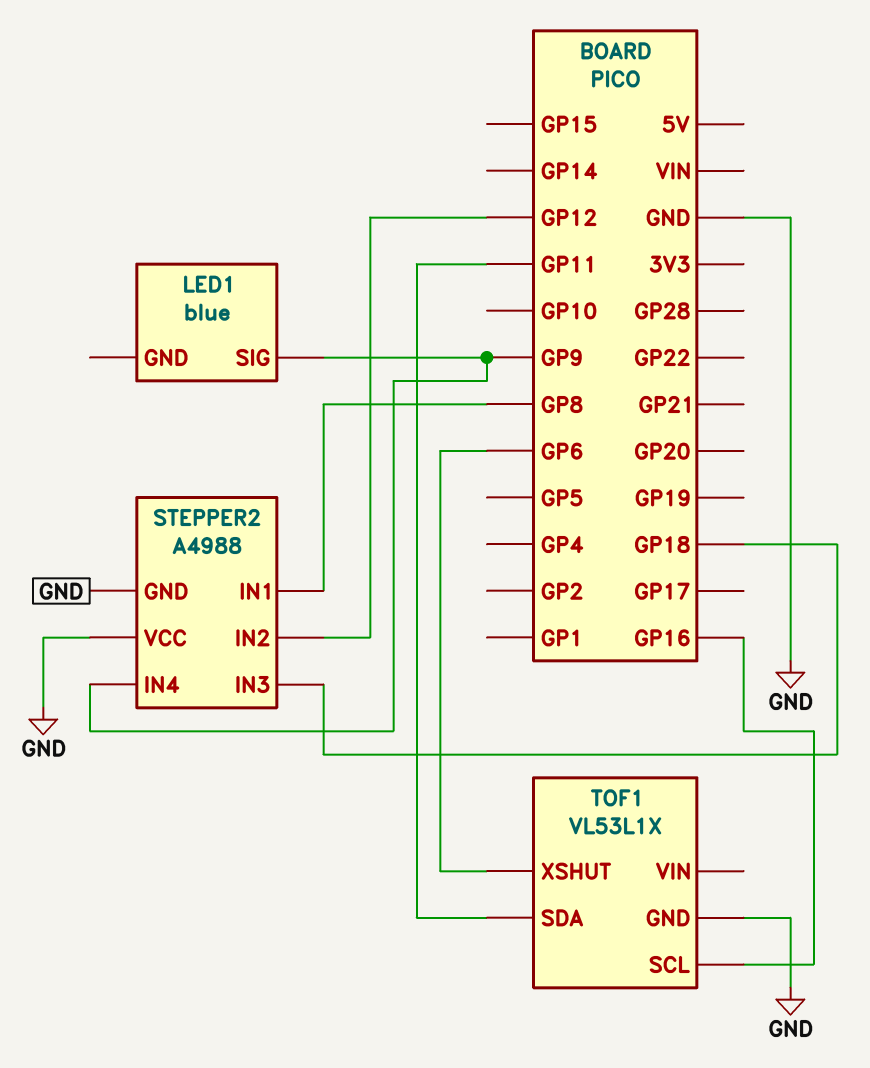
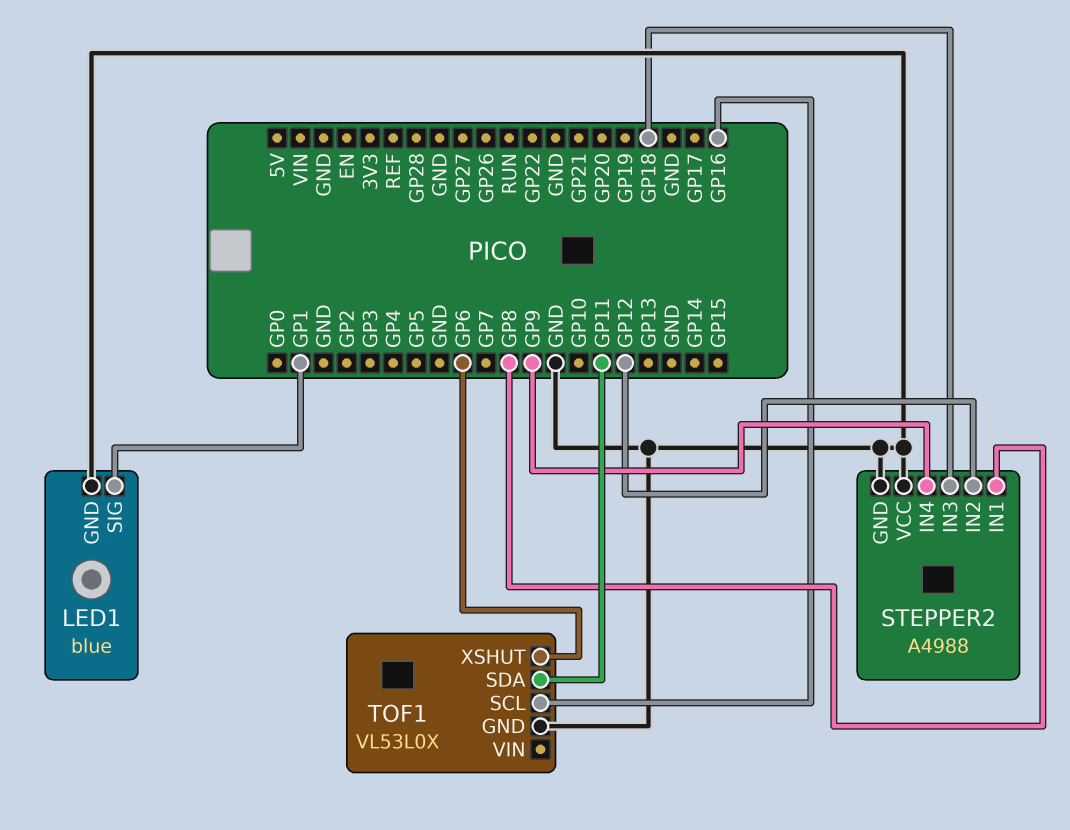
LED1 pin GND: none -> GND
LED1 pin SIG: GP9 -> GP1
TOF1: VL53L1X -> VL53L0X

